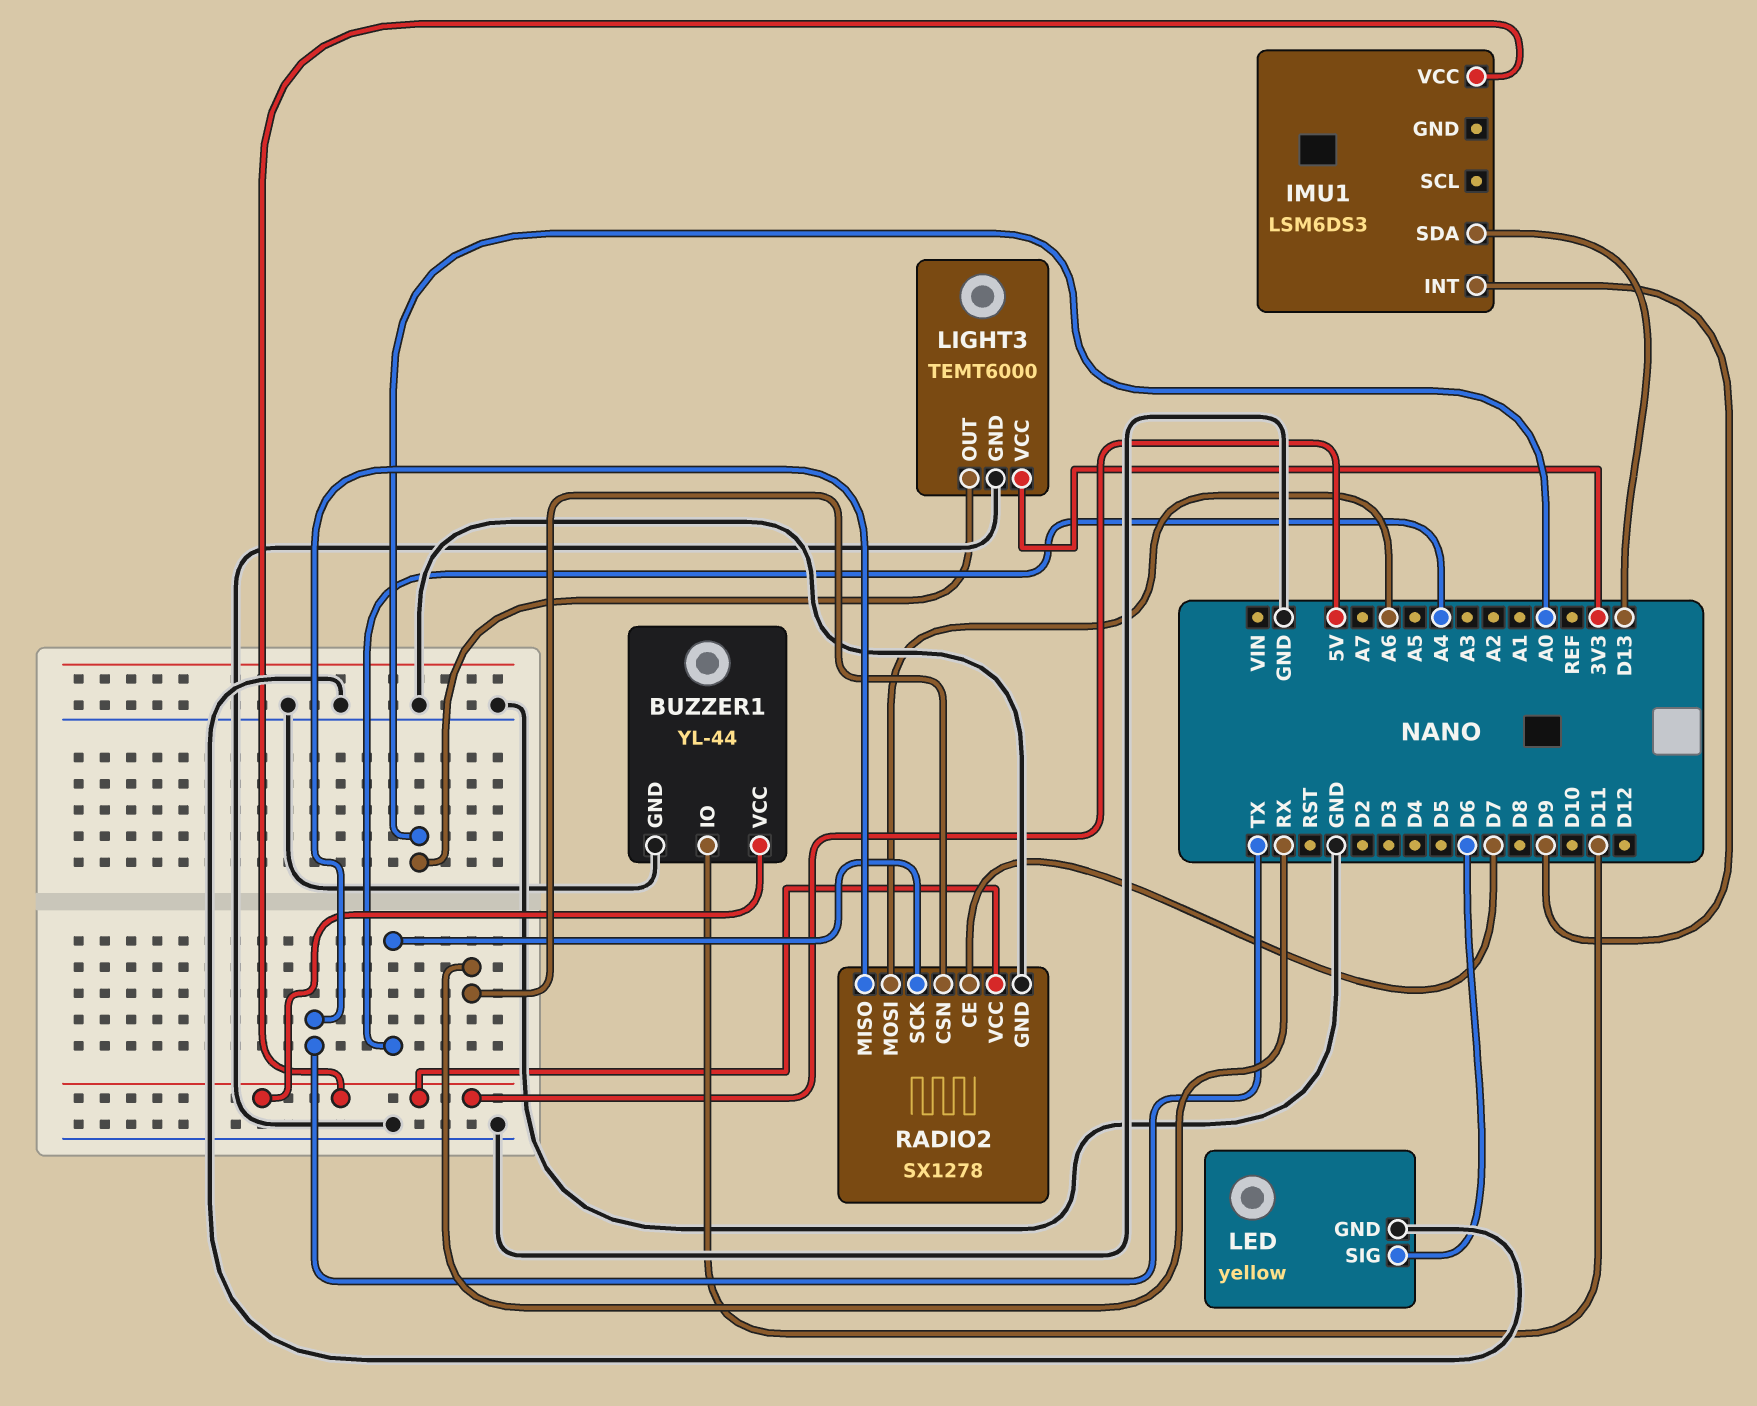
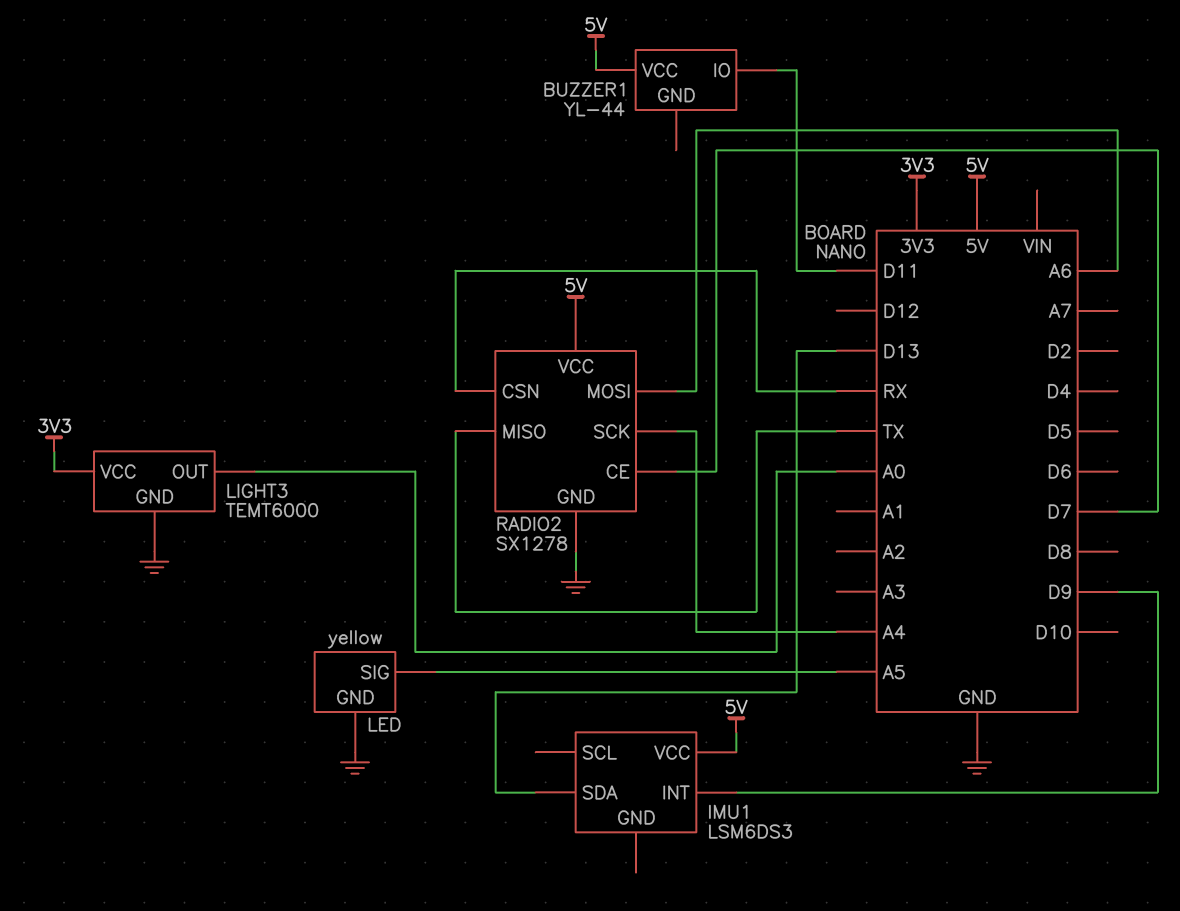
BUZZER1 pin GND: GND -> none
LED pin SIG: D6 -> A5

